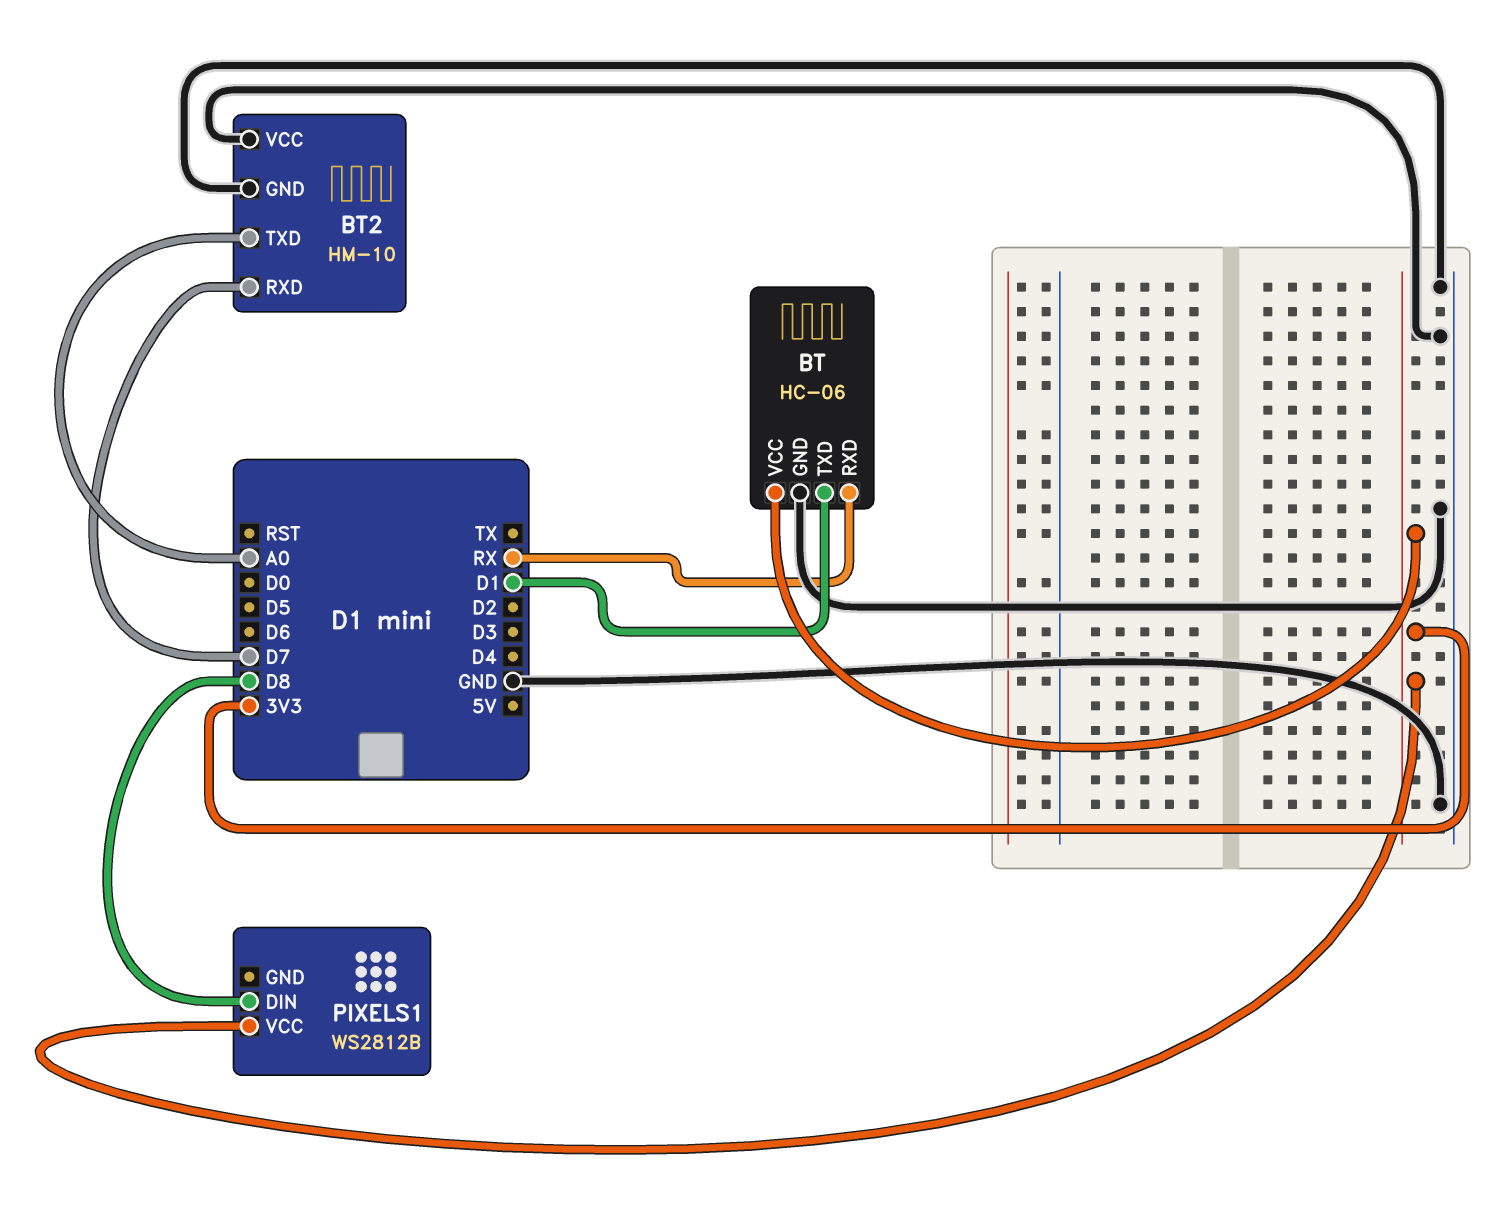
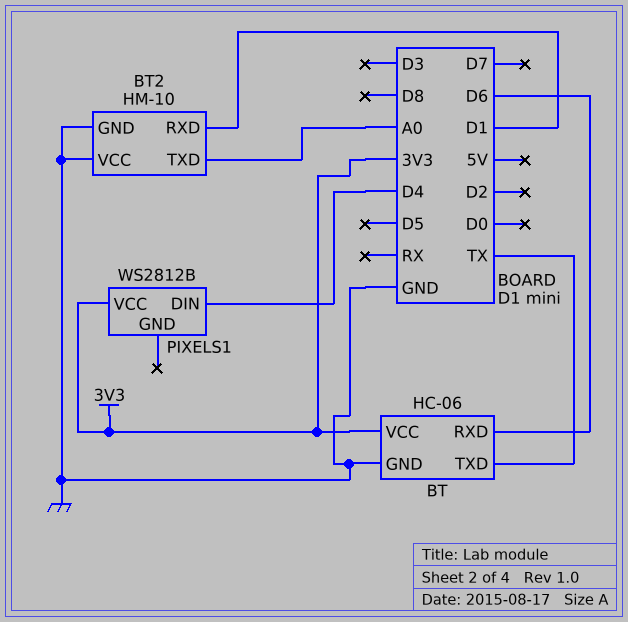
BT pin RXD: RX -> D6
BT pin TXD: D1 -> TX
BT2 pin RXD: D7 -> D1
PIXELS1 pin DIN: D8 -> D4

